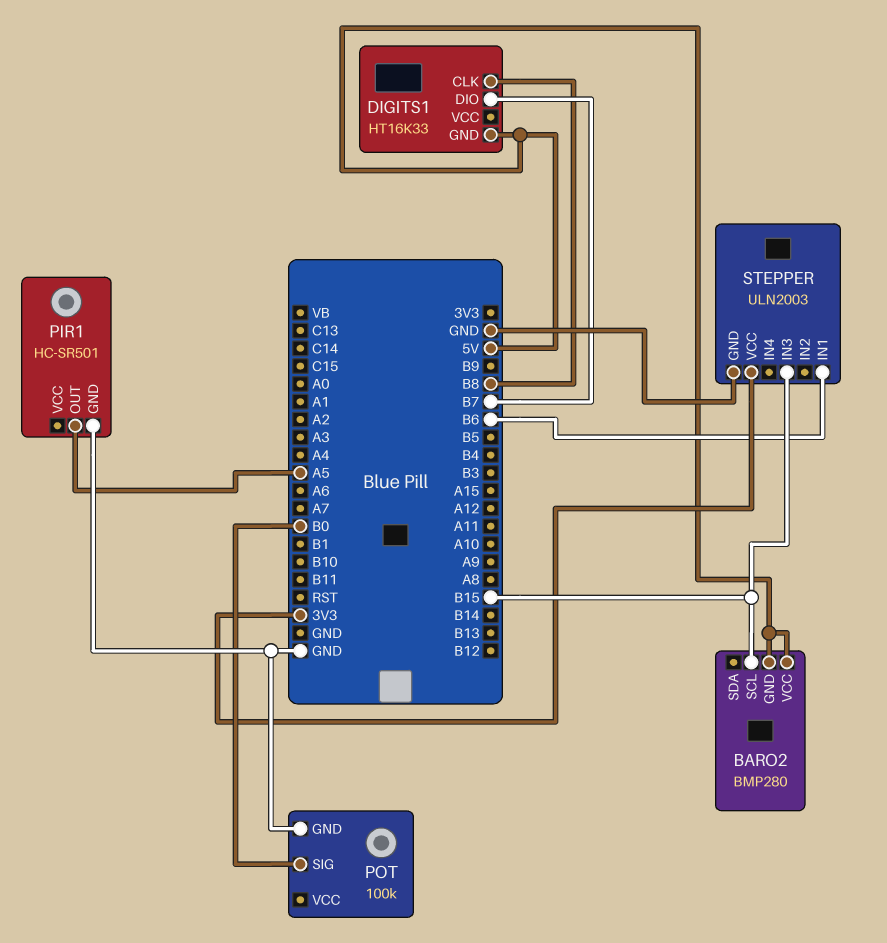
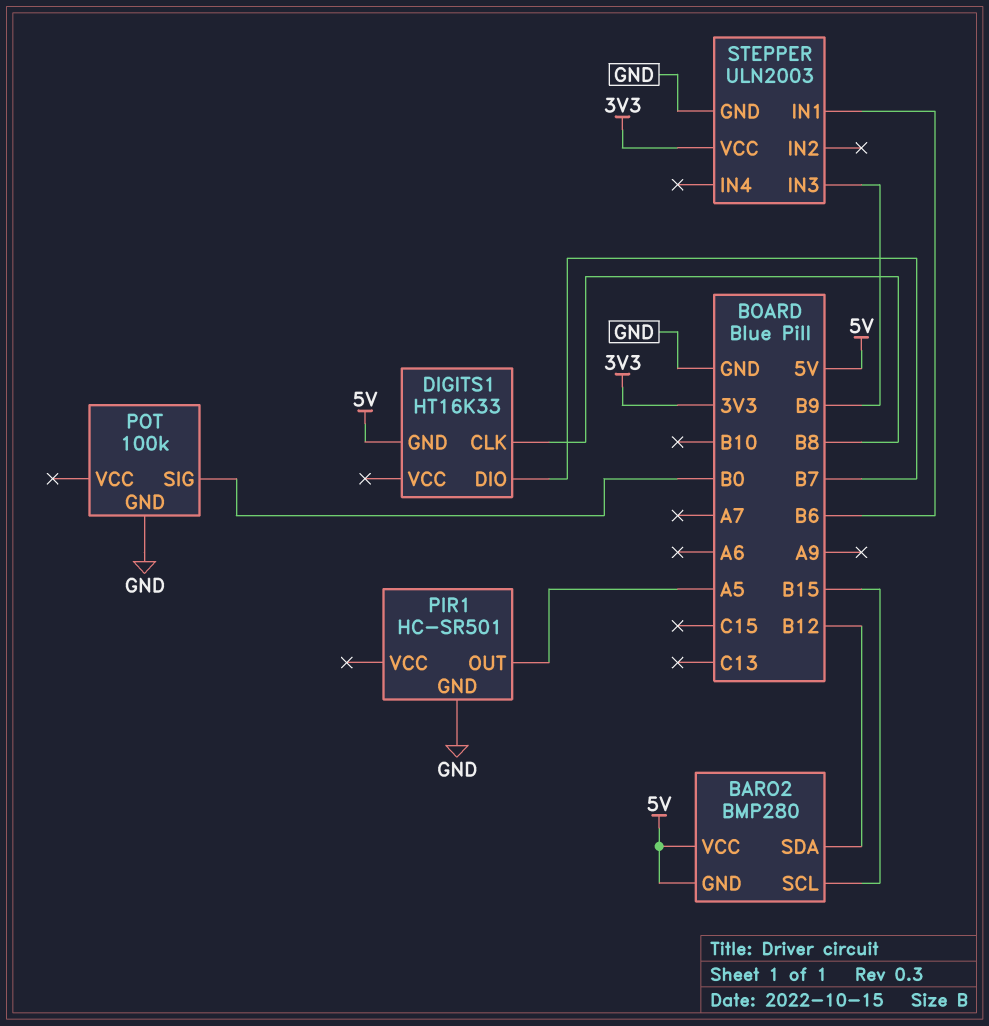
BARO2 pin SDA: none -> B12
STEPPER pin IN3: B15 -> B9

